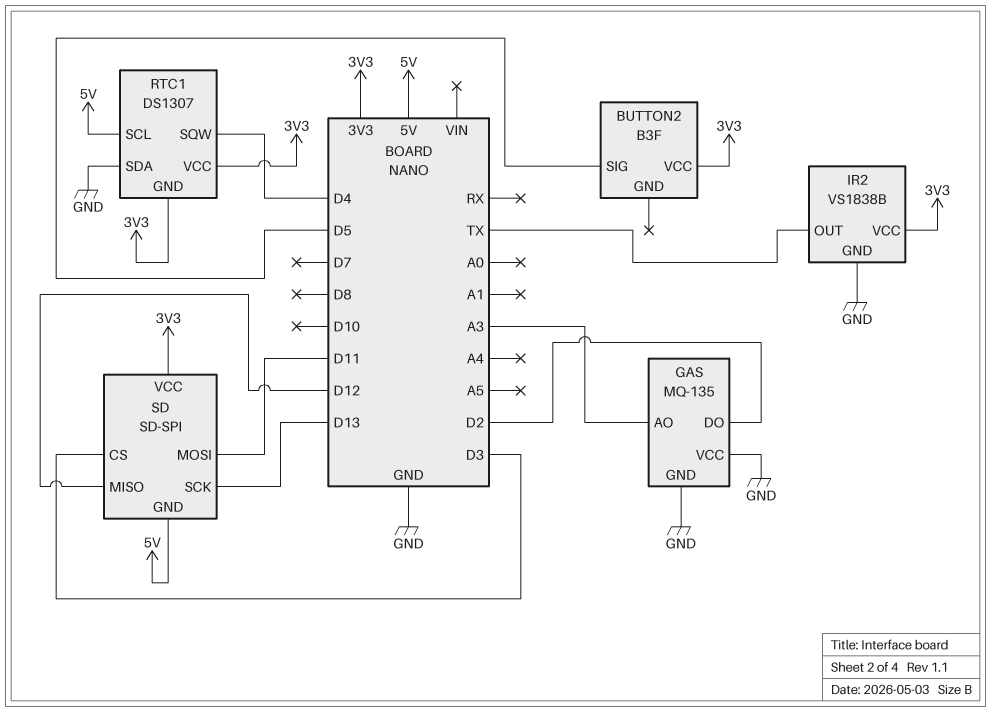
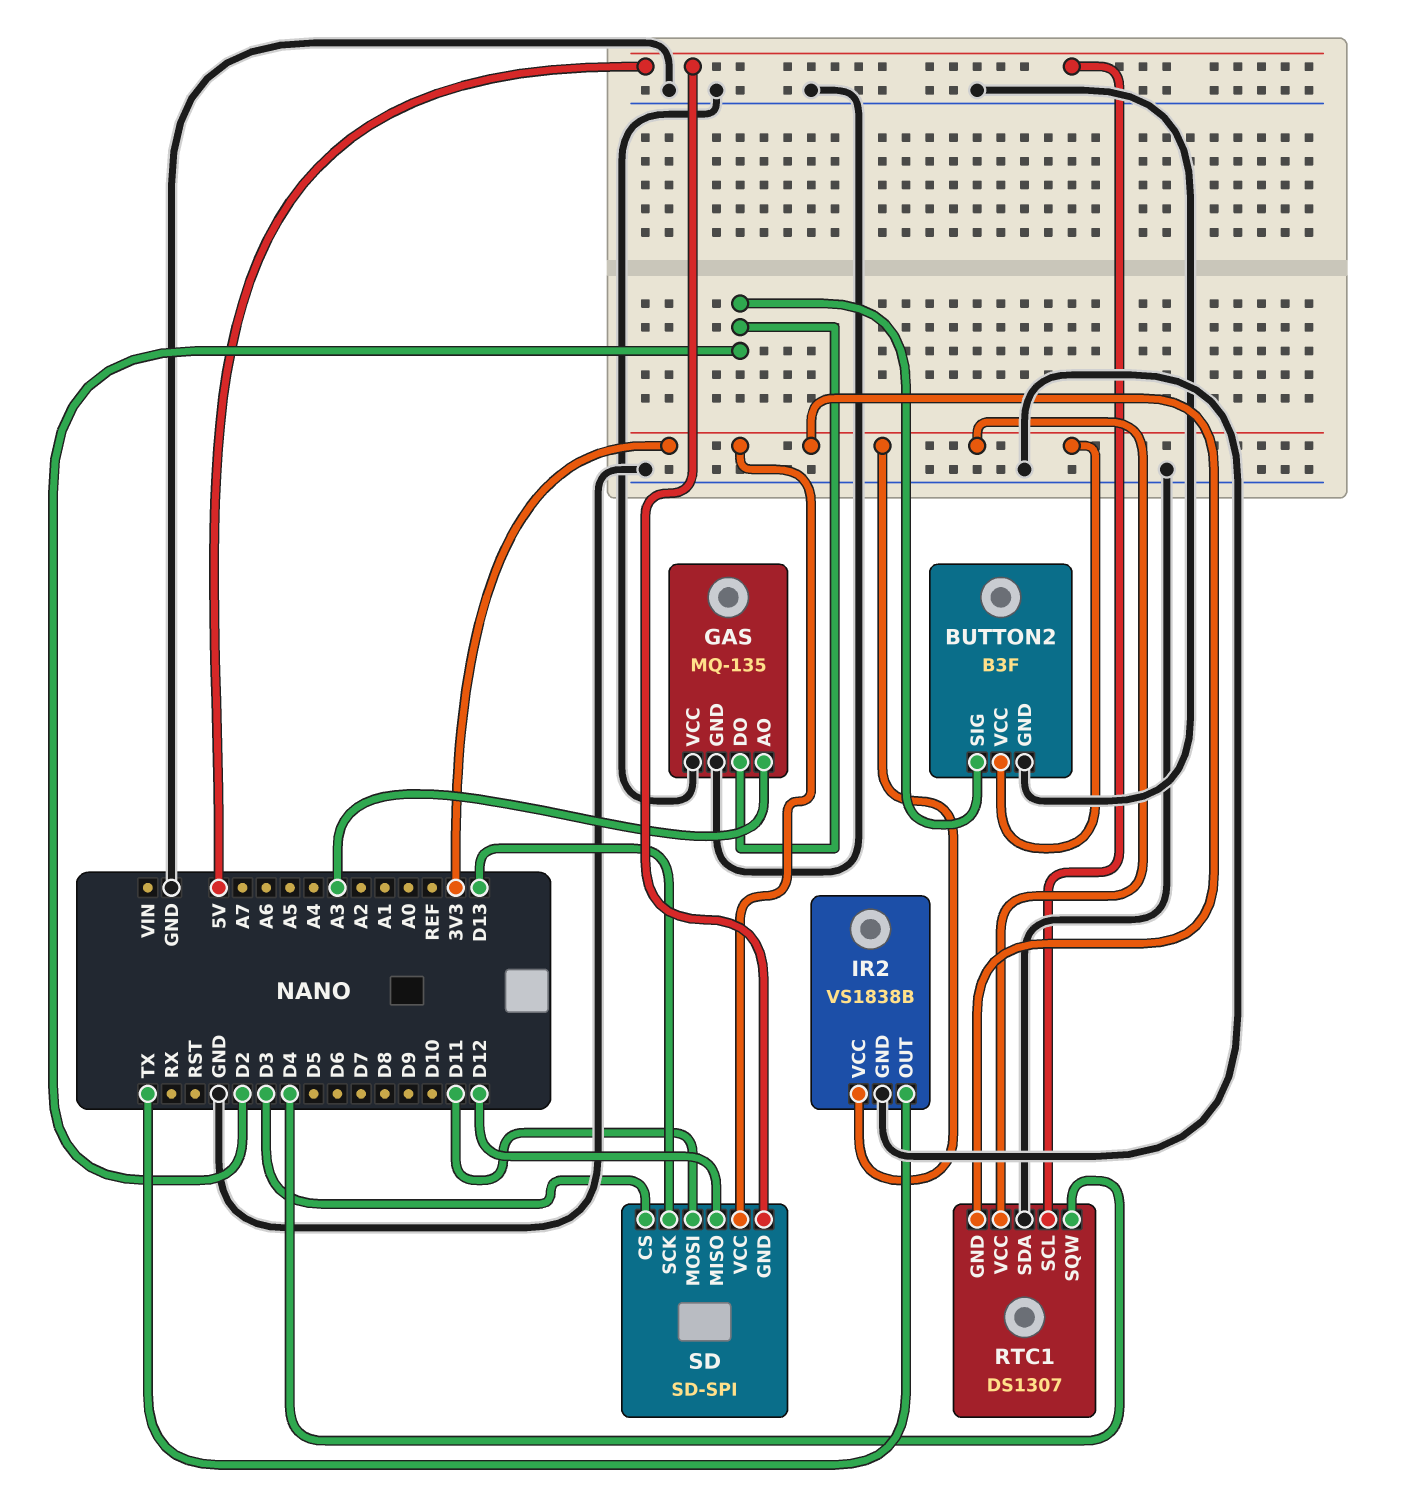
BUTTON2 pin GND: none -> GND
BUTTON2 pin SIG: D5 -> D2

